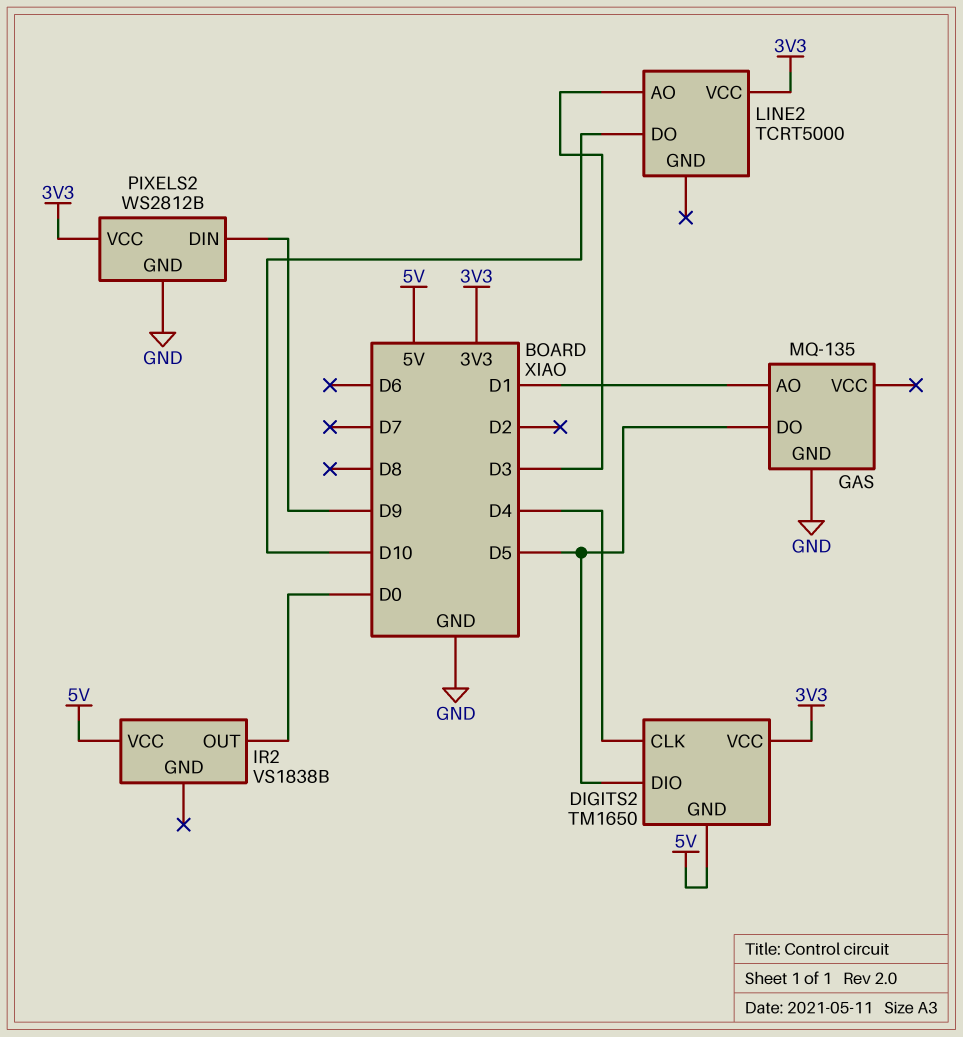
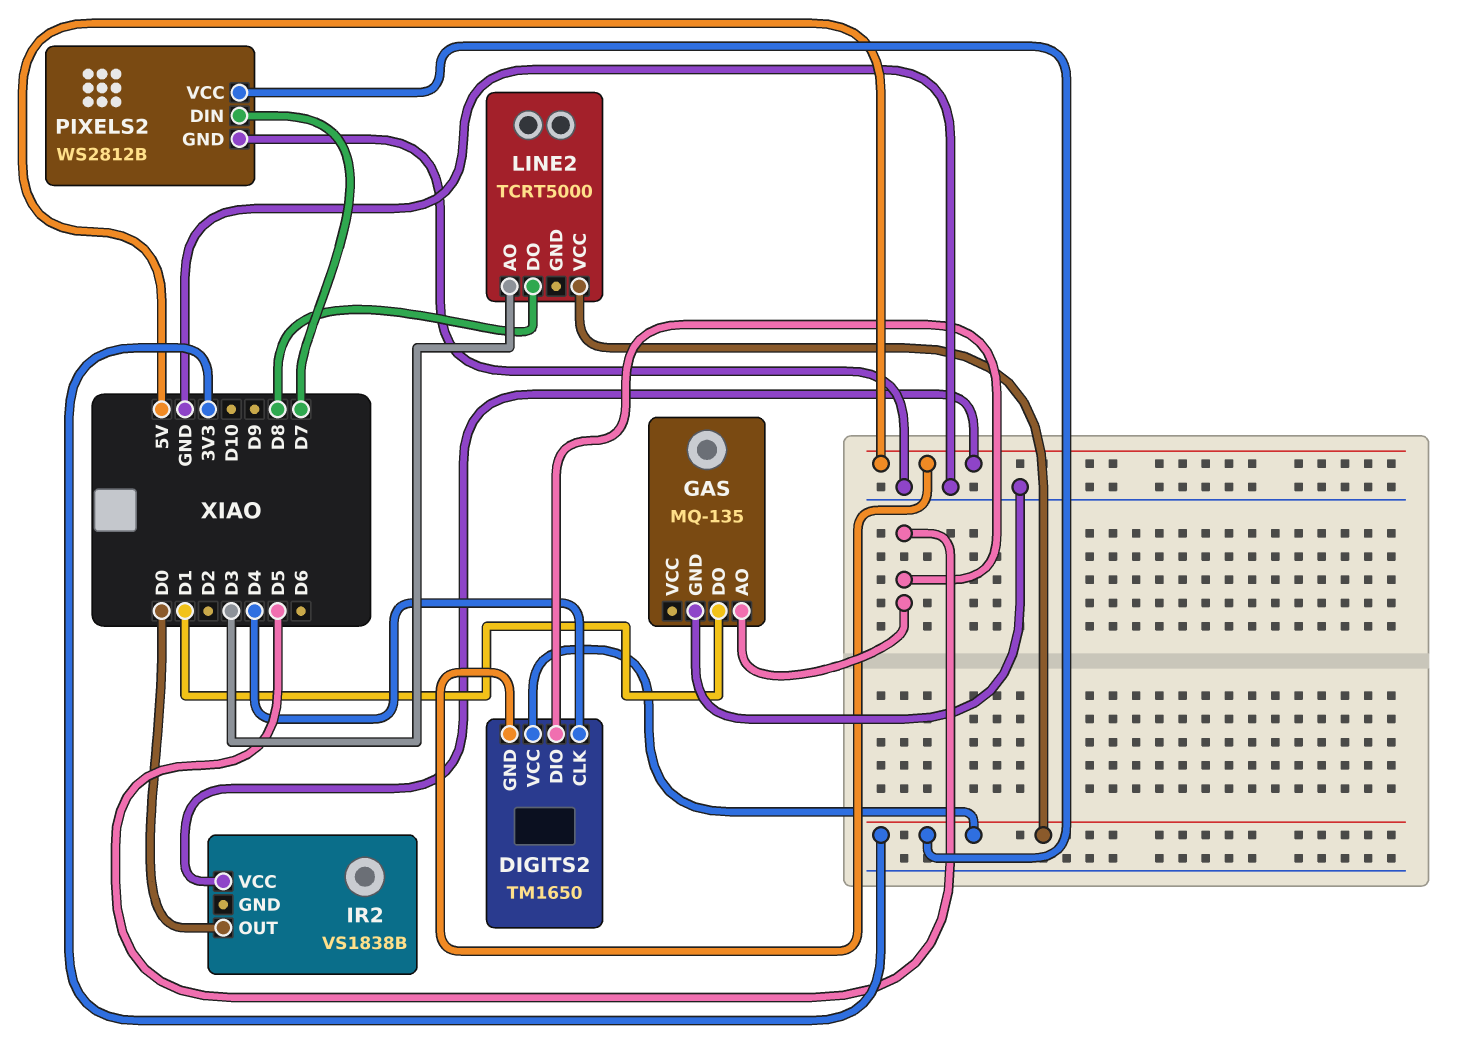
GAS pin AO: D1 -> D5
GAS pin DO: D5 -> D1
LINE2 pin DO: D10 -> D8
PIXELS2 pin DIN: D9 -> D7

